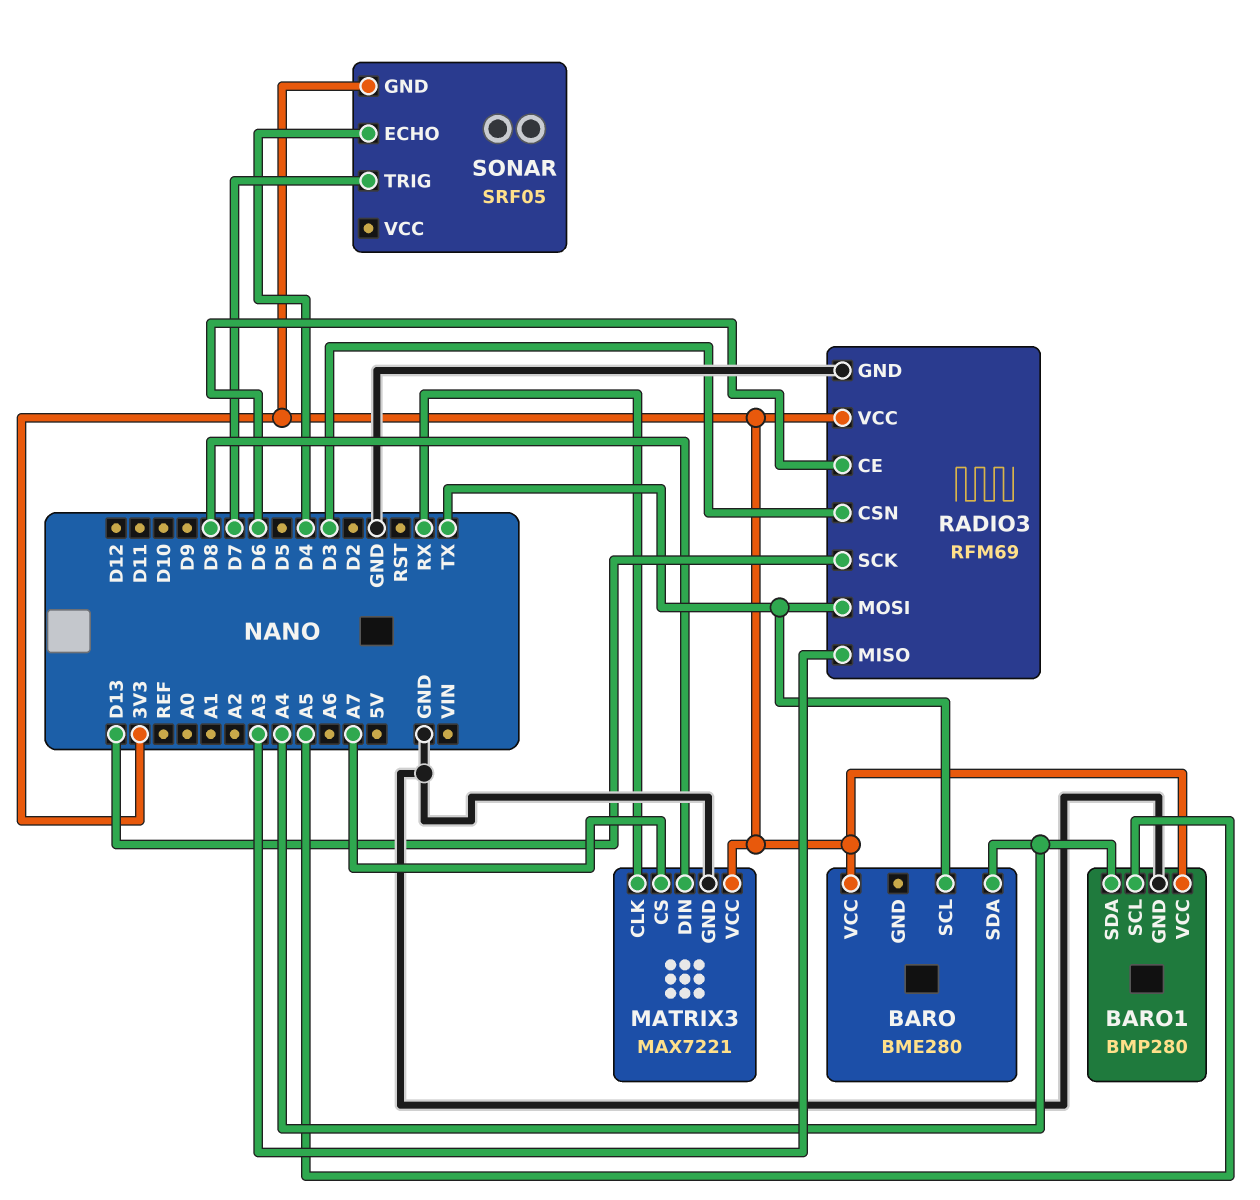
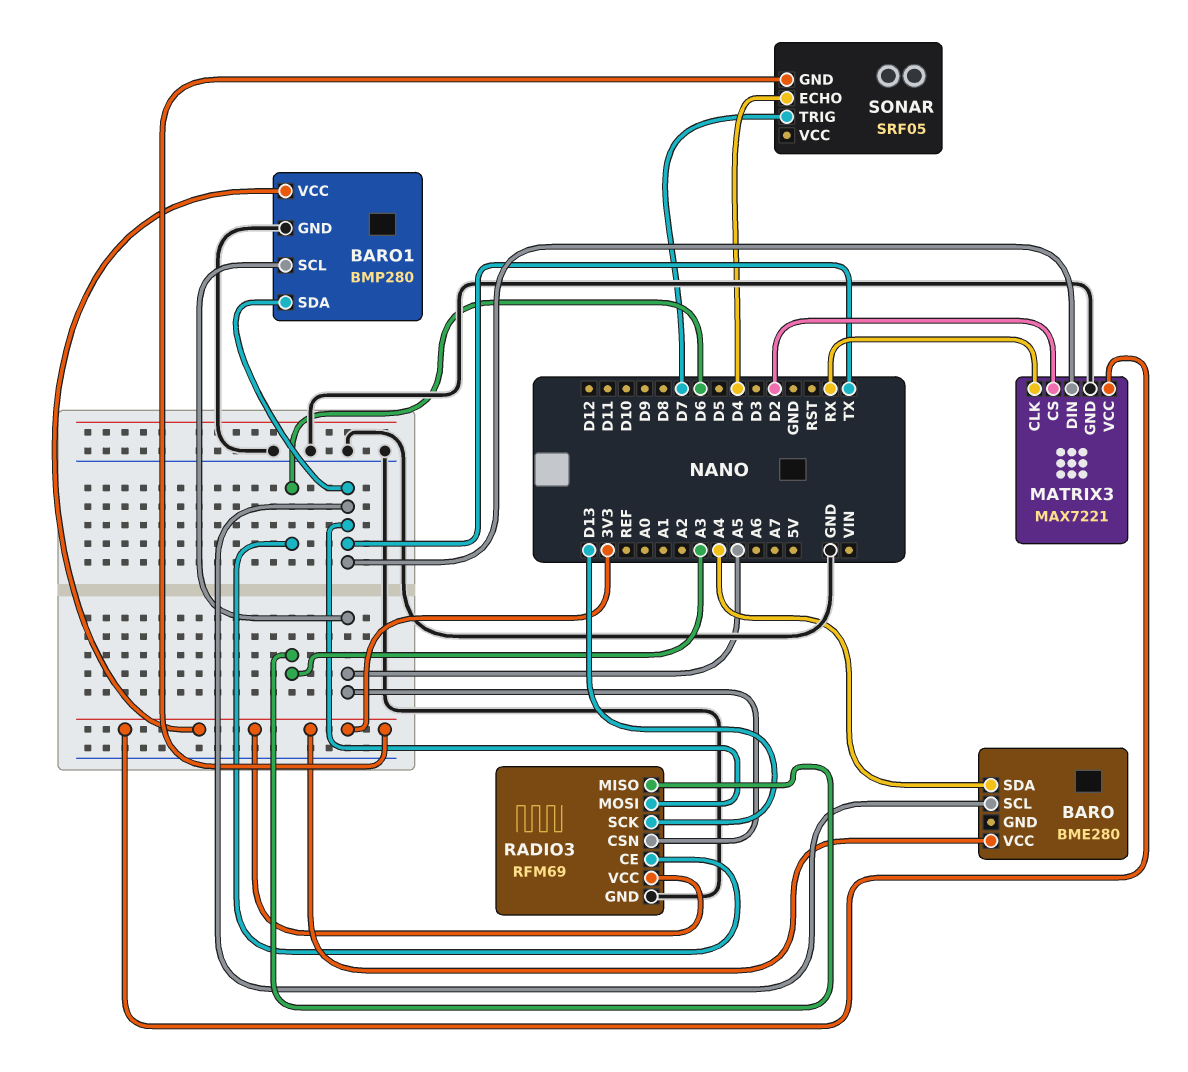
BARO1 pin SDA: A4 -> TX
MATRIX3 pin CS: A7 -> D2
MATRIX3 pin DIN: D8 -> TX
RADIO3 pin CSN: D3 -> A5

